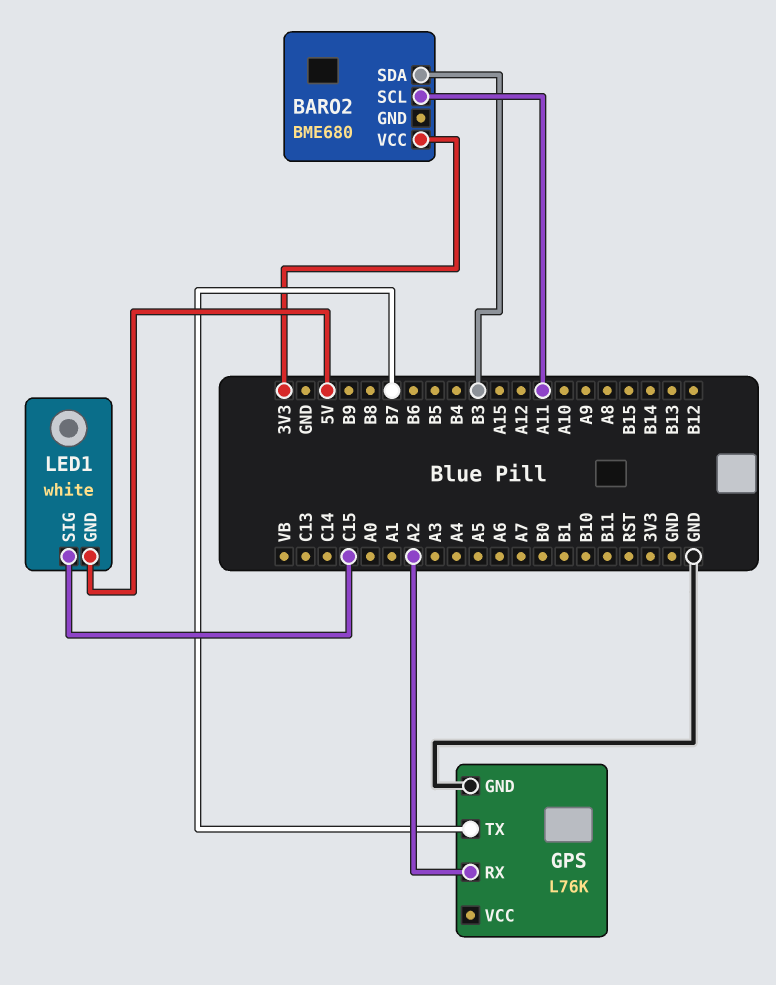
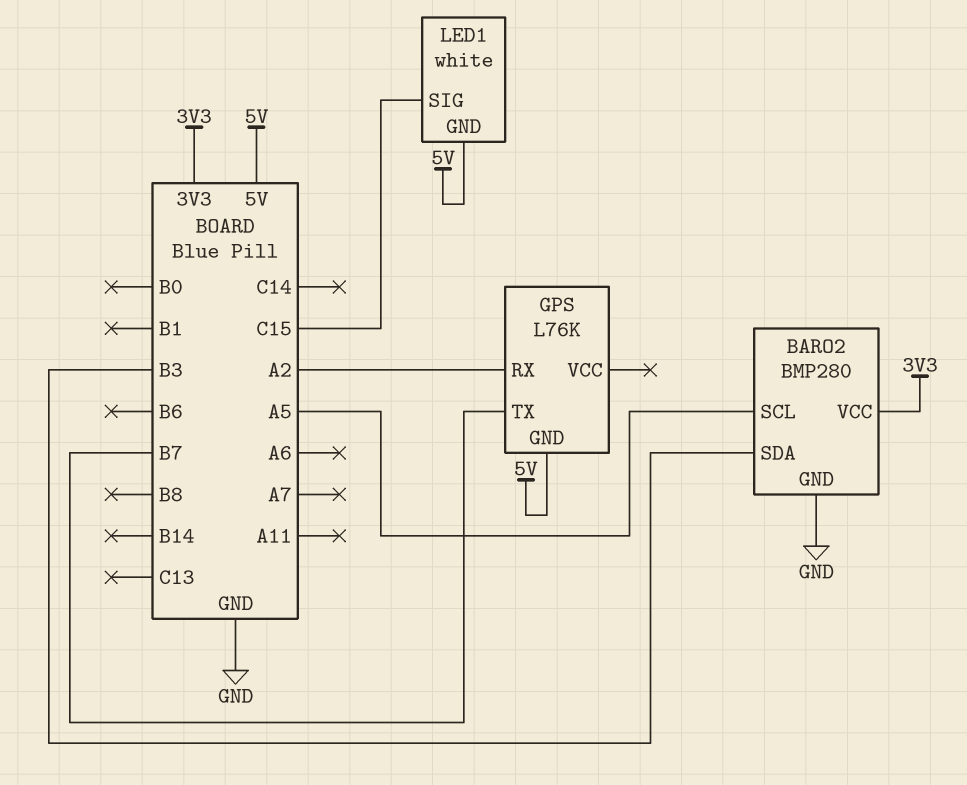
BARO2: BME680 -> BMP280
BARO2 pin GND: none -> GND
BARO2 pin SCL: A11 -> A5
GPS pin GND: GND -> 5V

